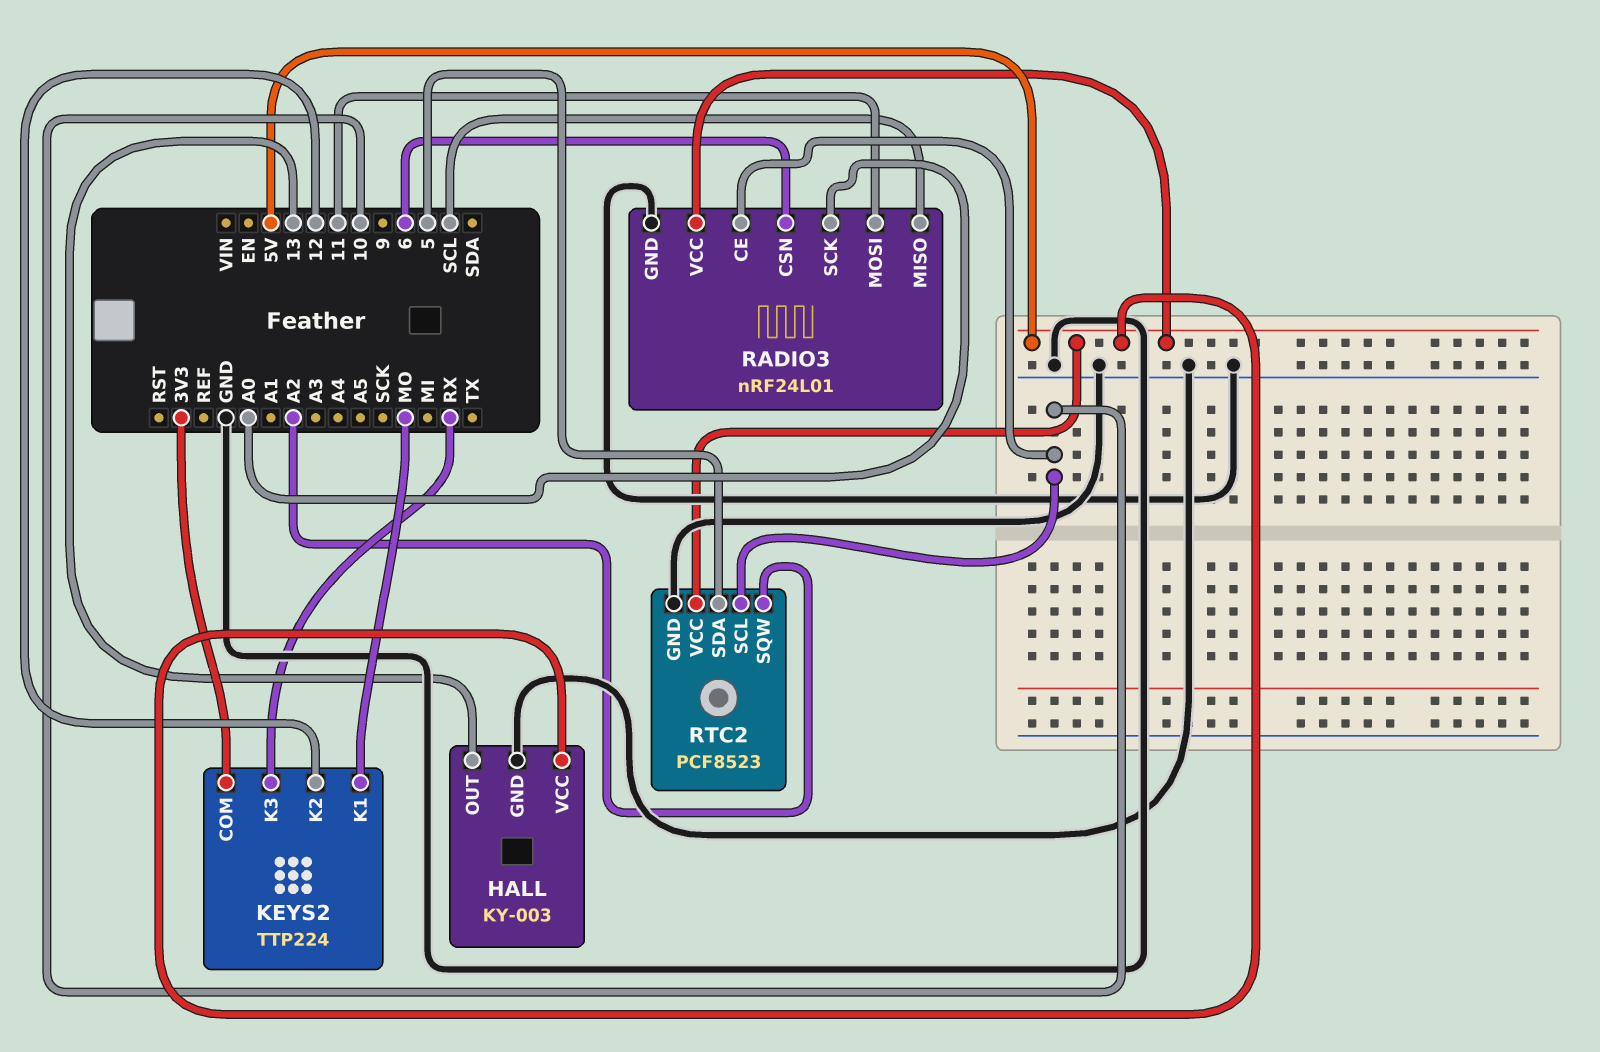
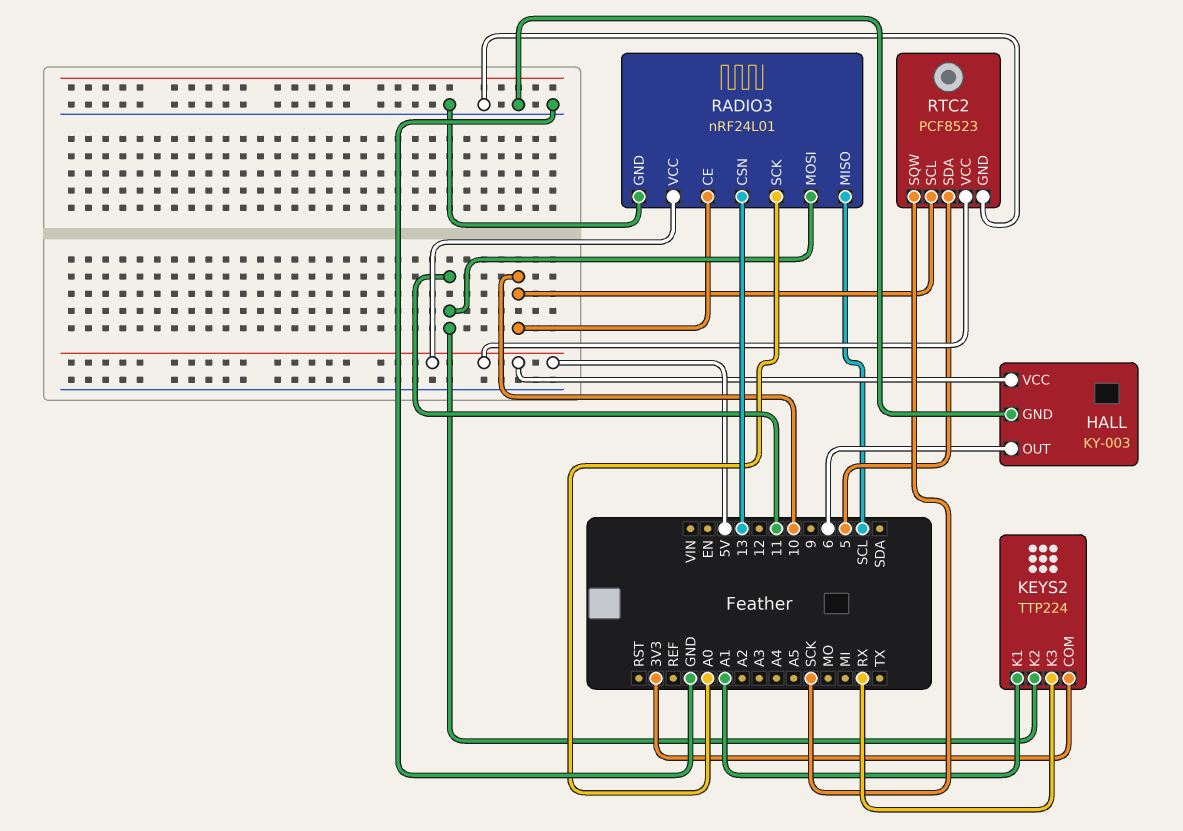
HALL pin OUT: 13 -> 6
KEYS2 pin K1: MO -> A1
KEYS2 pin K2: 12 -> 11
RADIO3 pin CSN: 6 -> 13
RTC2 pin SQW: A2 -> SCK

